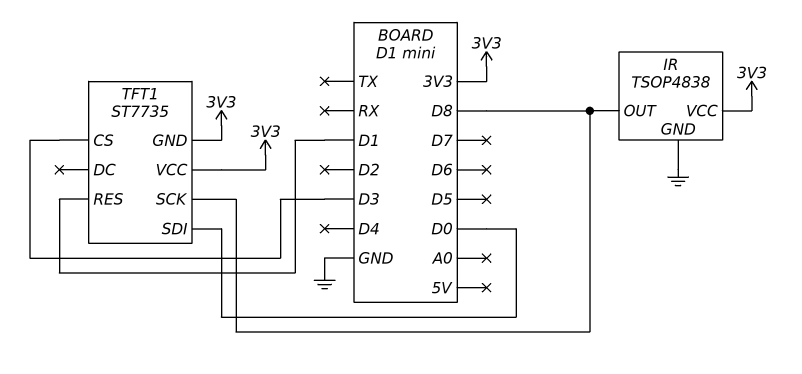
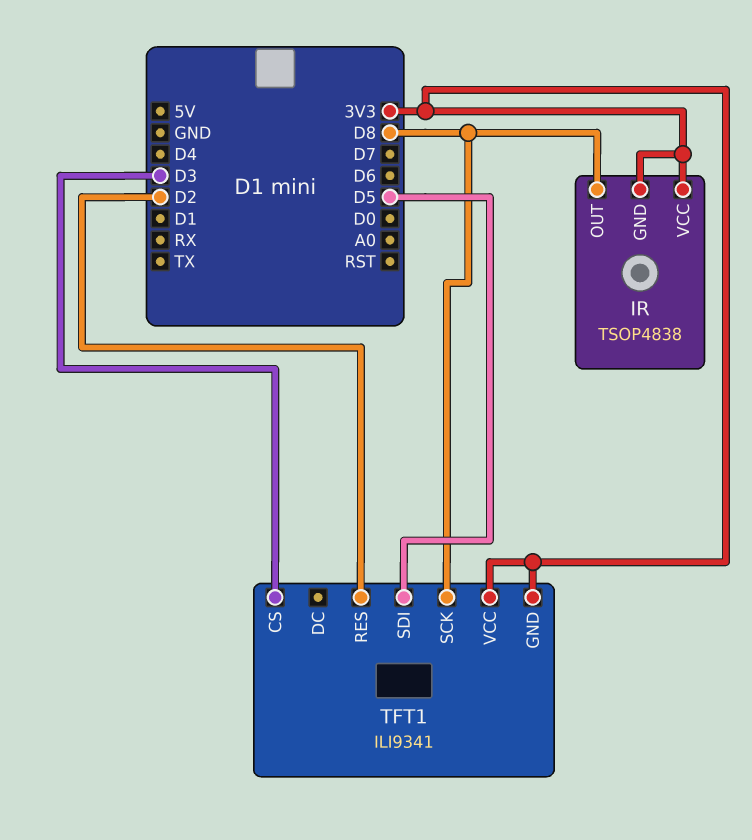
IR pin GND: GND -> 3V3
TFT1: ST7735 -> ILI9341
TFT1 pin RES: D1 -> D2
TFT1 pin SDI: D0 -> D5

